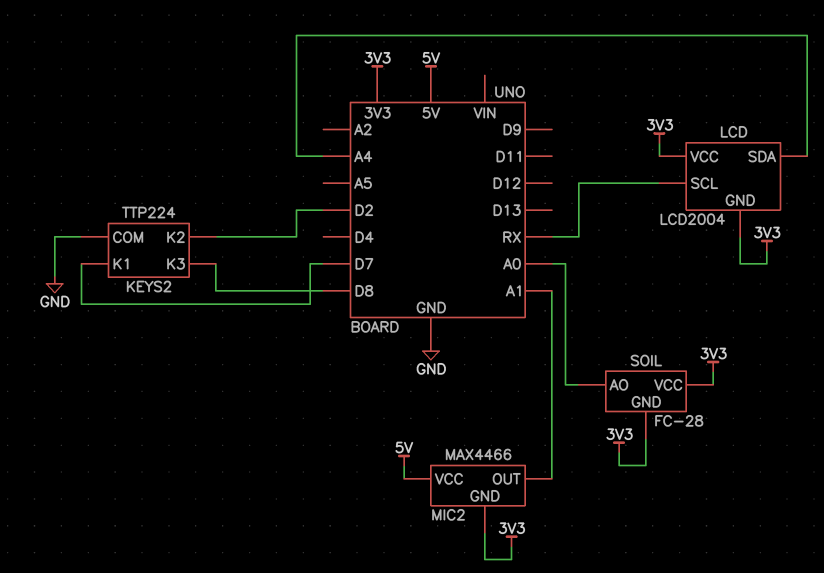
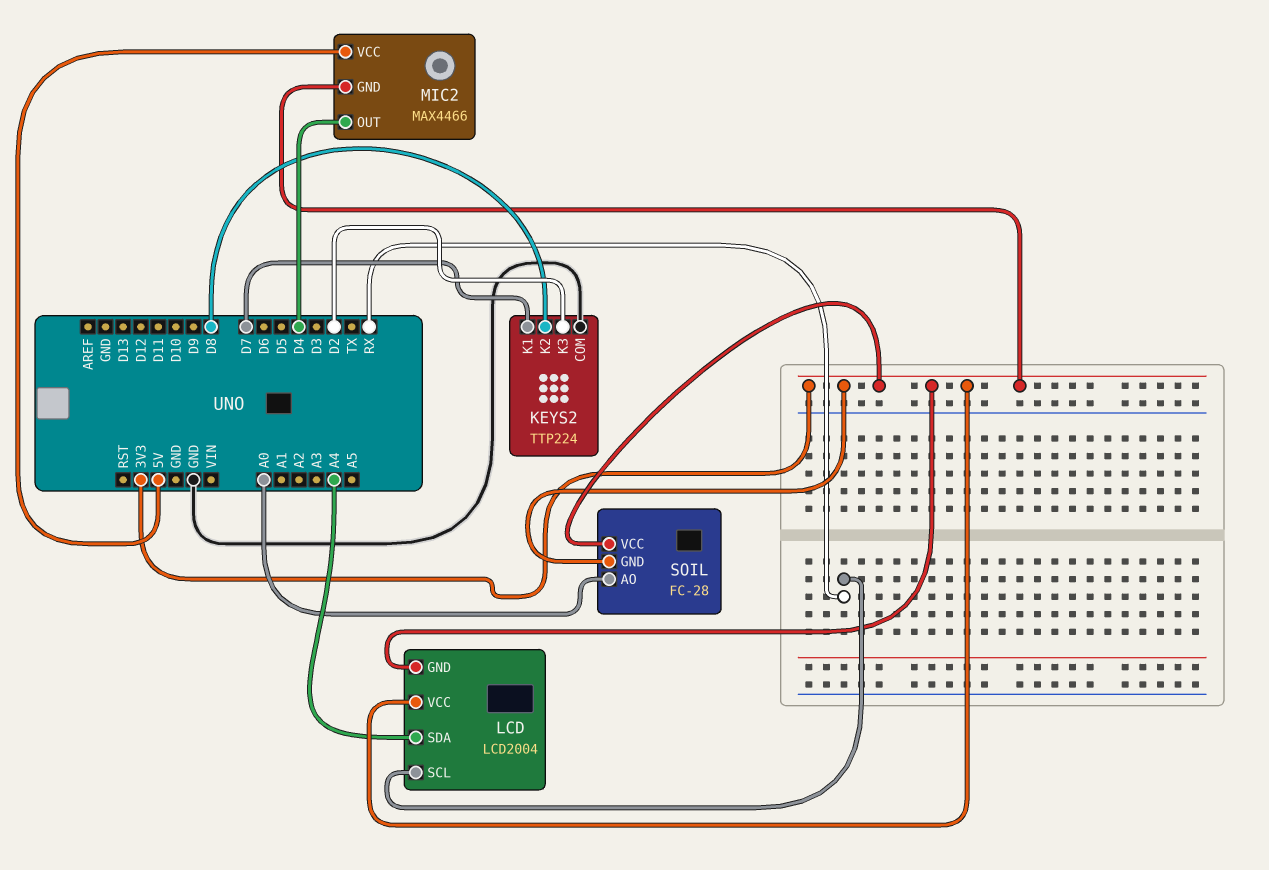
KEYS2 pin K2: D2 -> D8
KEYS2 pin K3: D8 -> D2
MIC2 pin OUT: A1 -> D4

